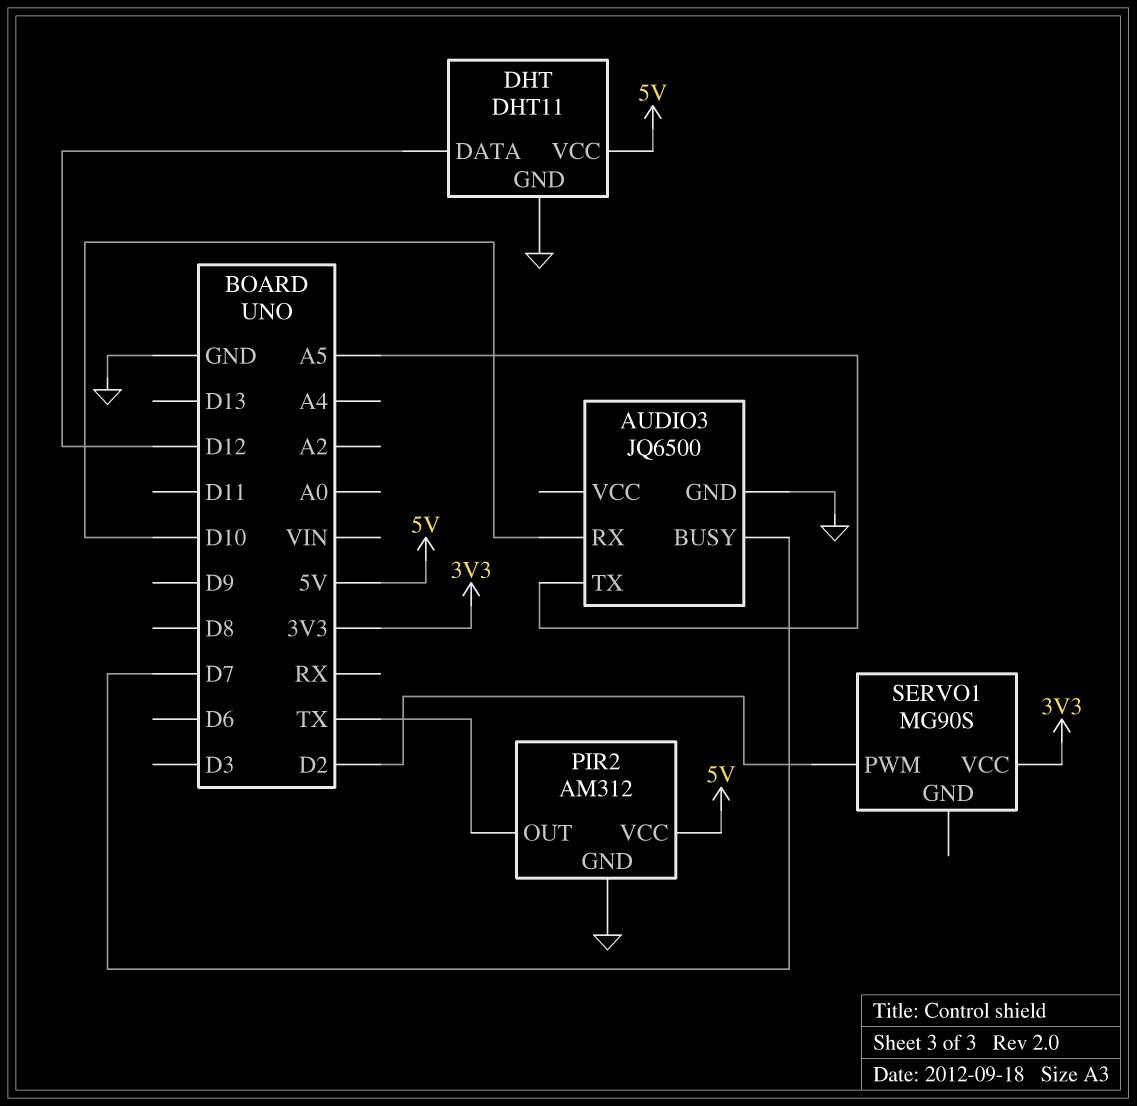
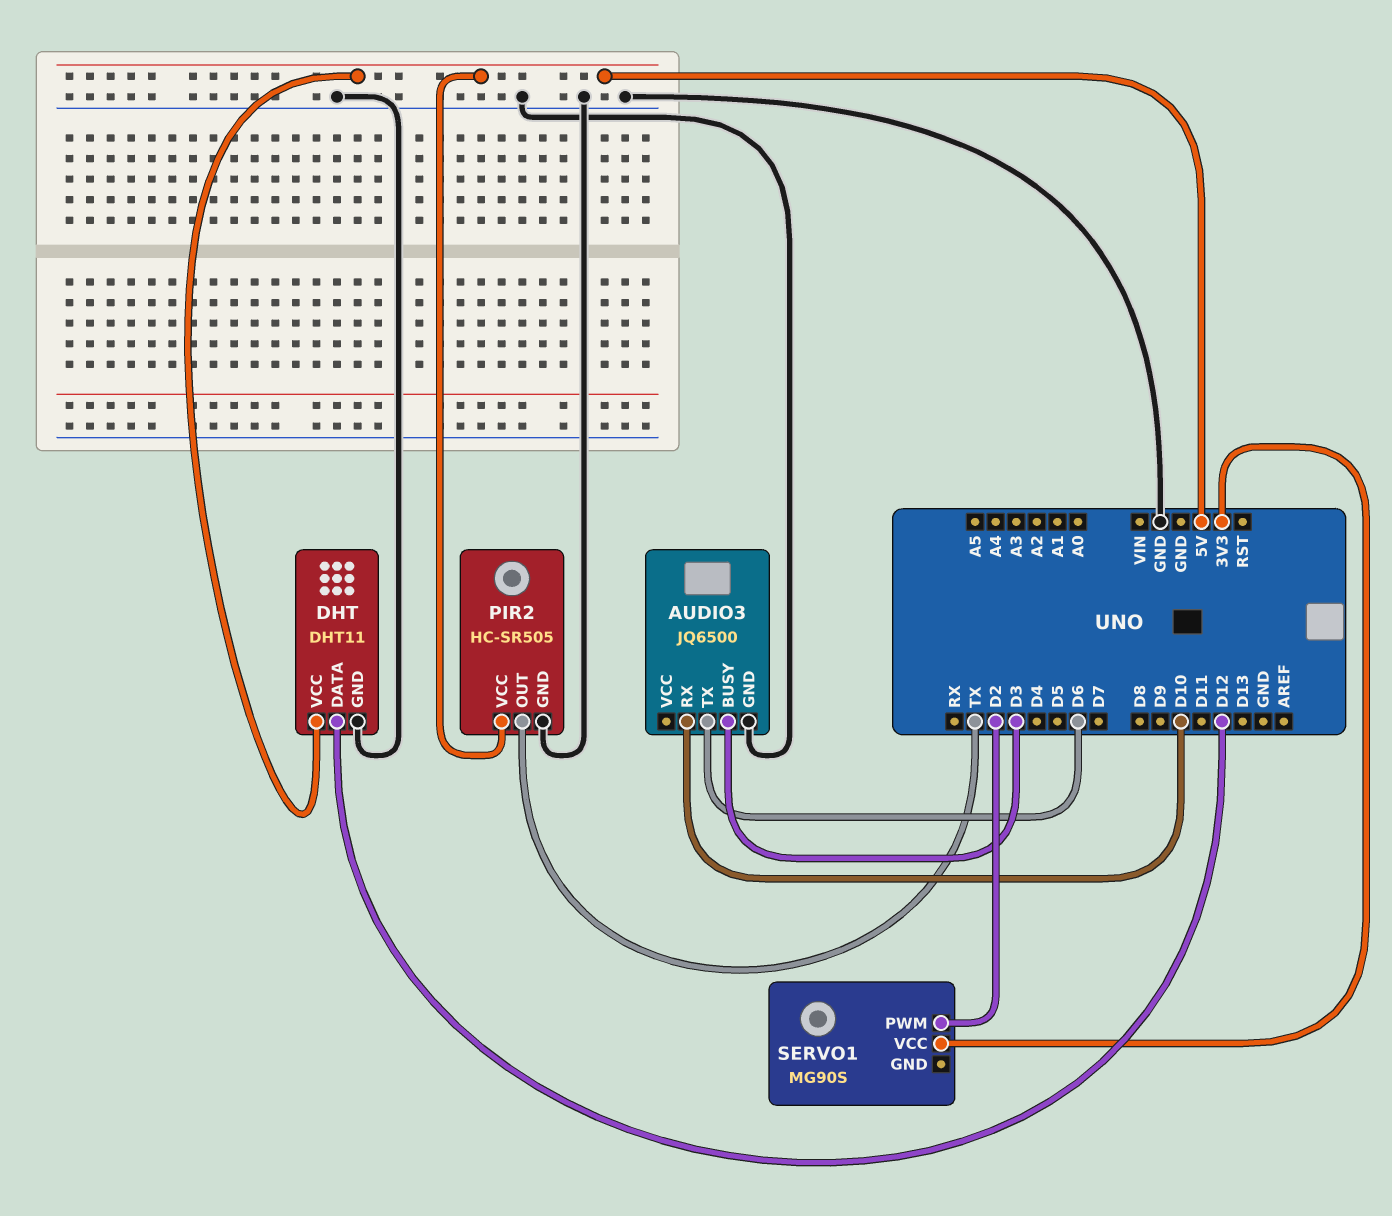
AUDIO3 pin BUSY: D7 -> D3
AUDIO3 pin TX: A5 -> D6
PIR2: AM312 -> HC-SR505

